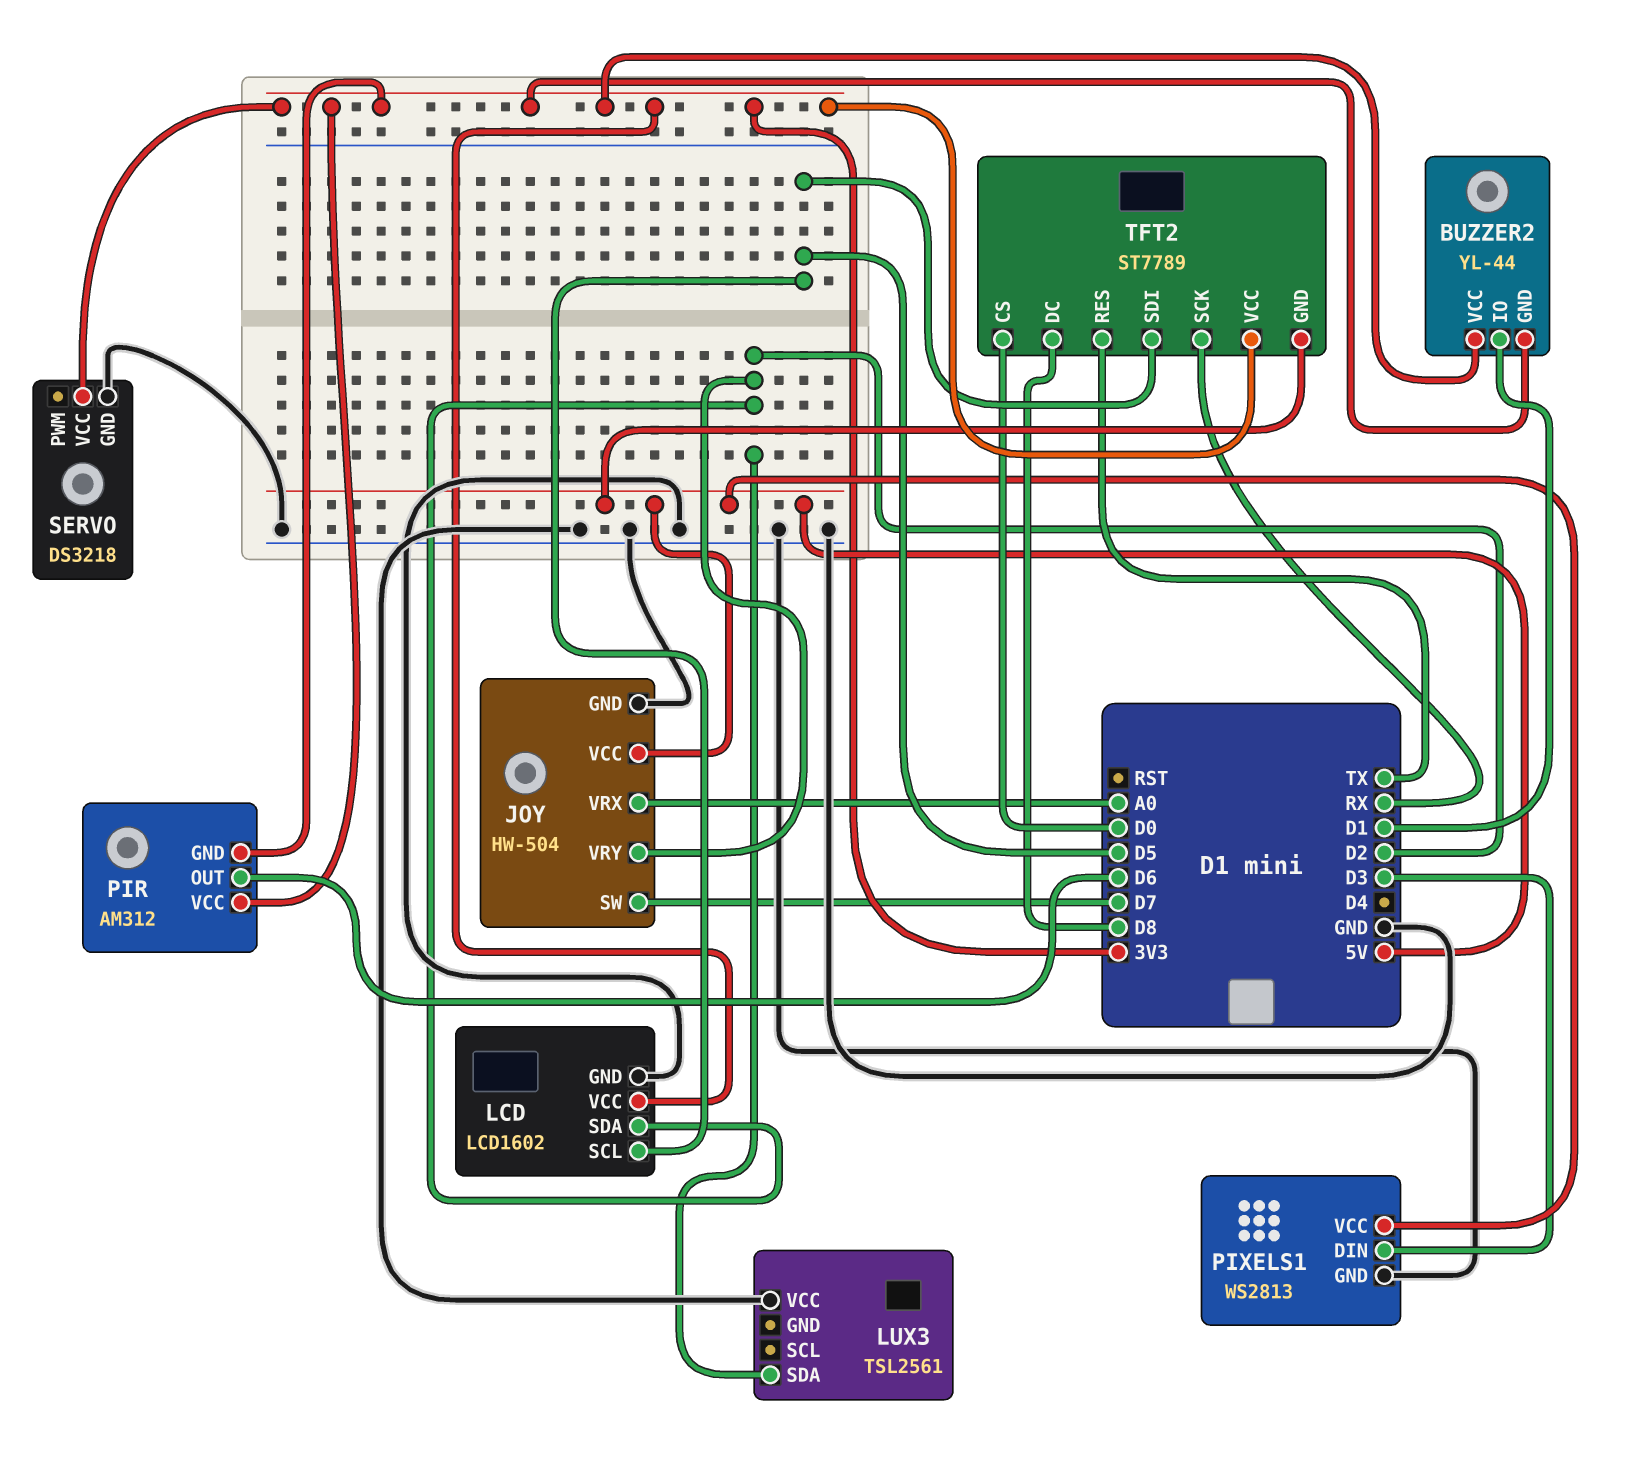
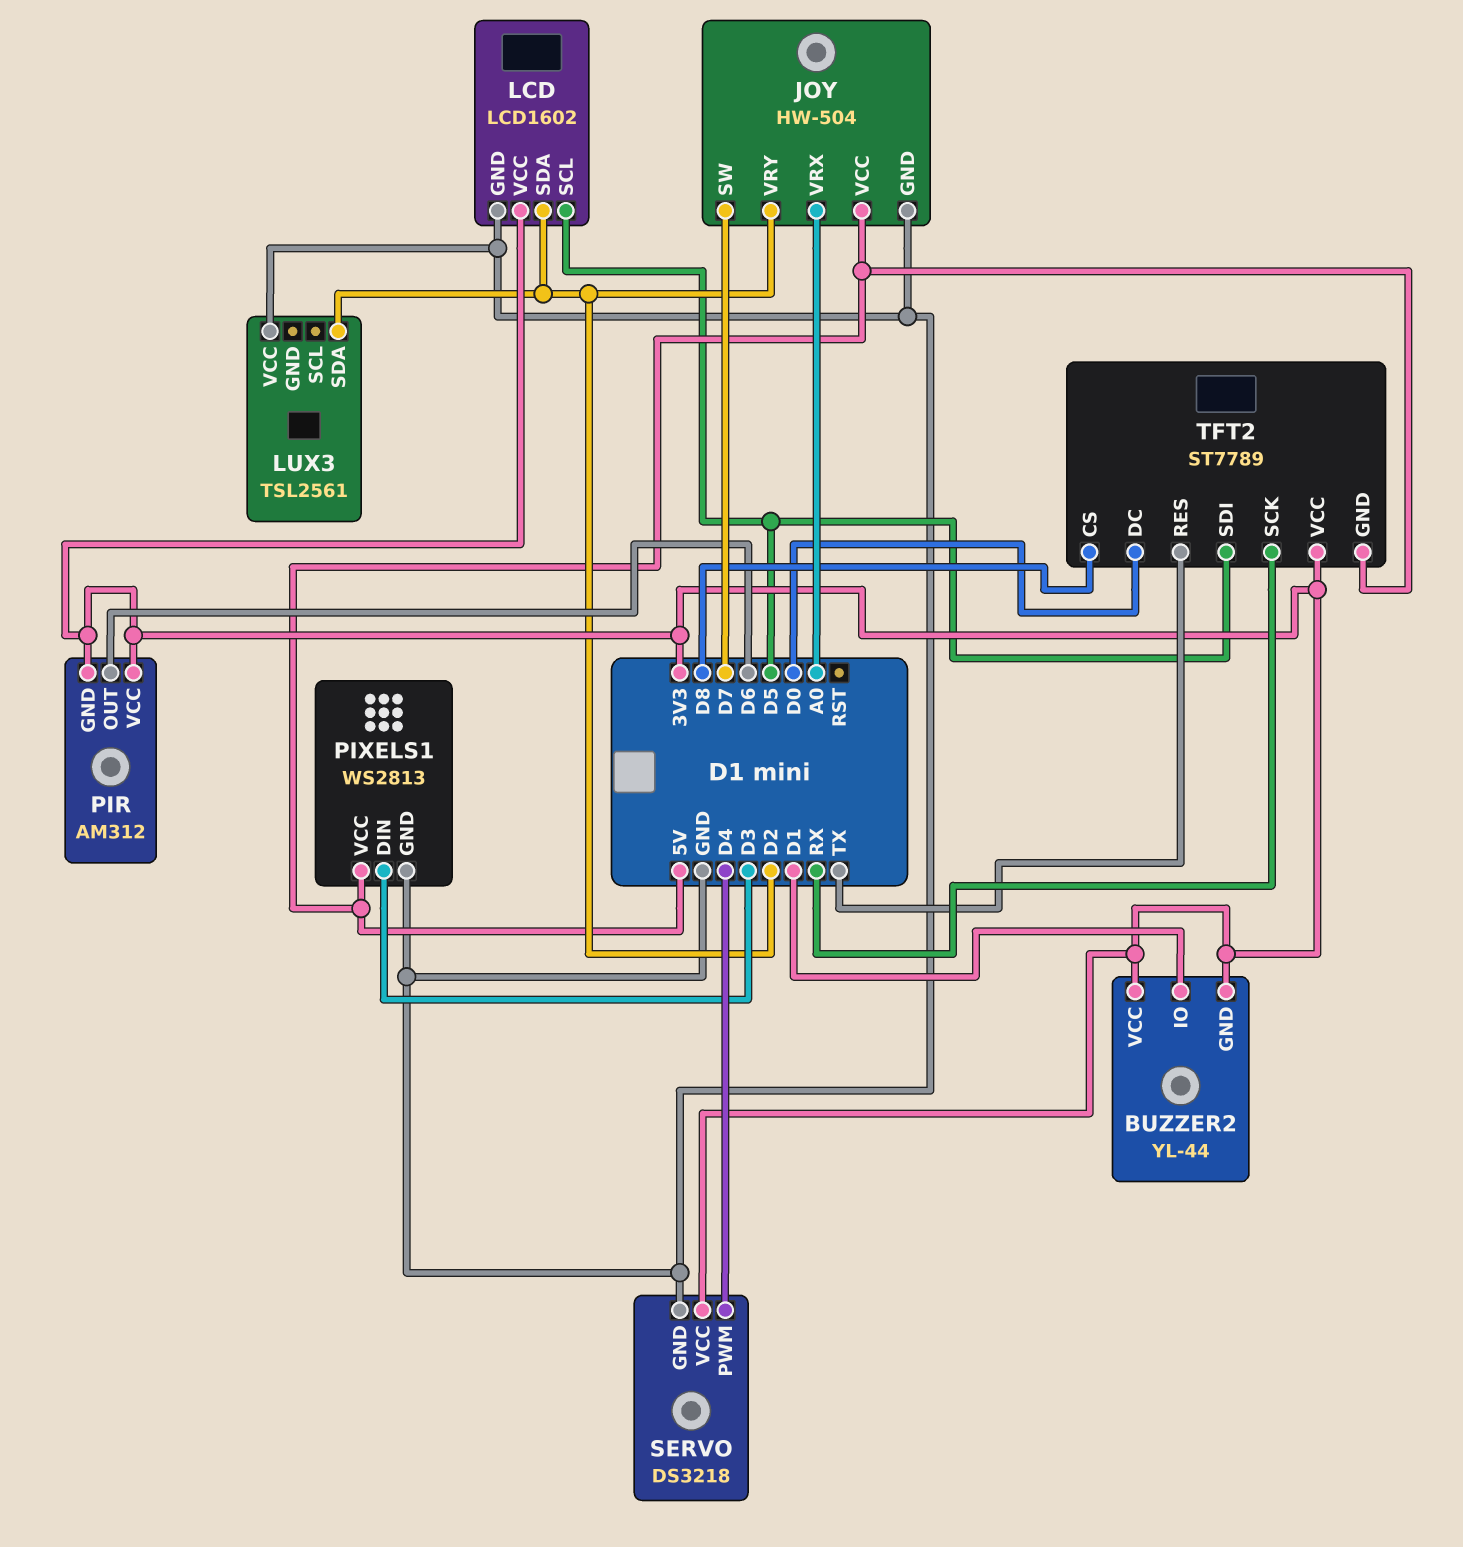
SERVO pin PWM: none -> D4
TFT2 pin CS: D0 -> D8
TFT2 pin DC: D8 -> D0

